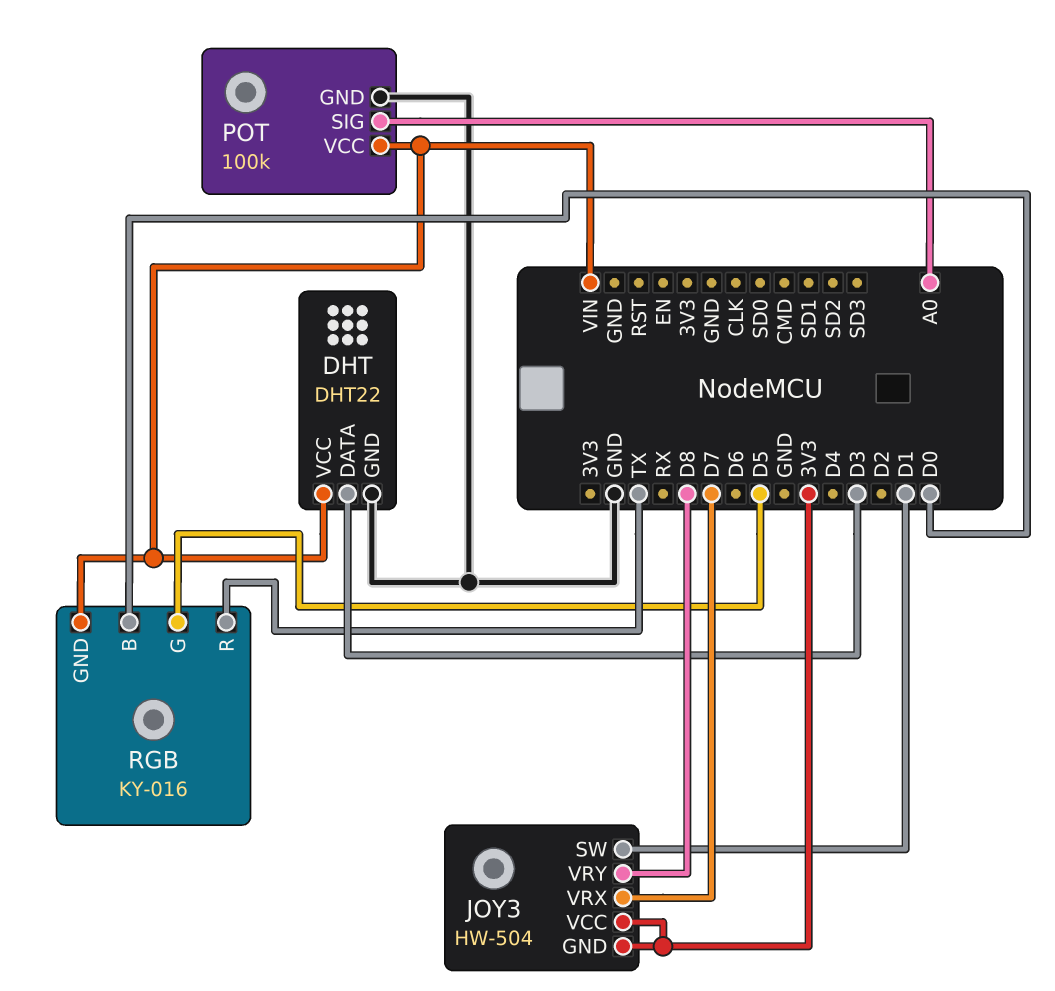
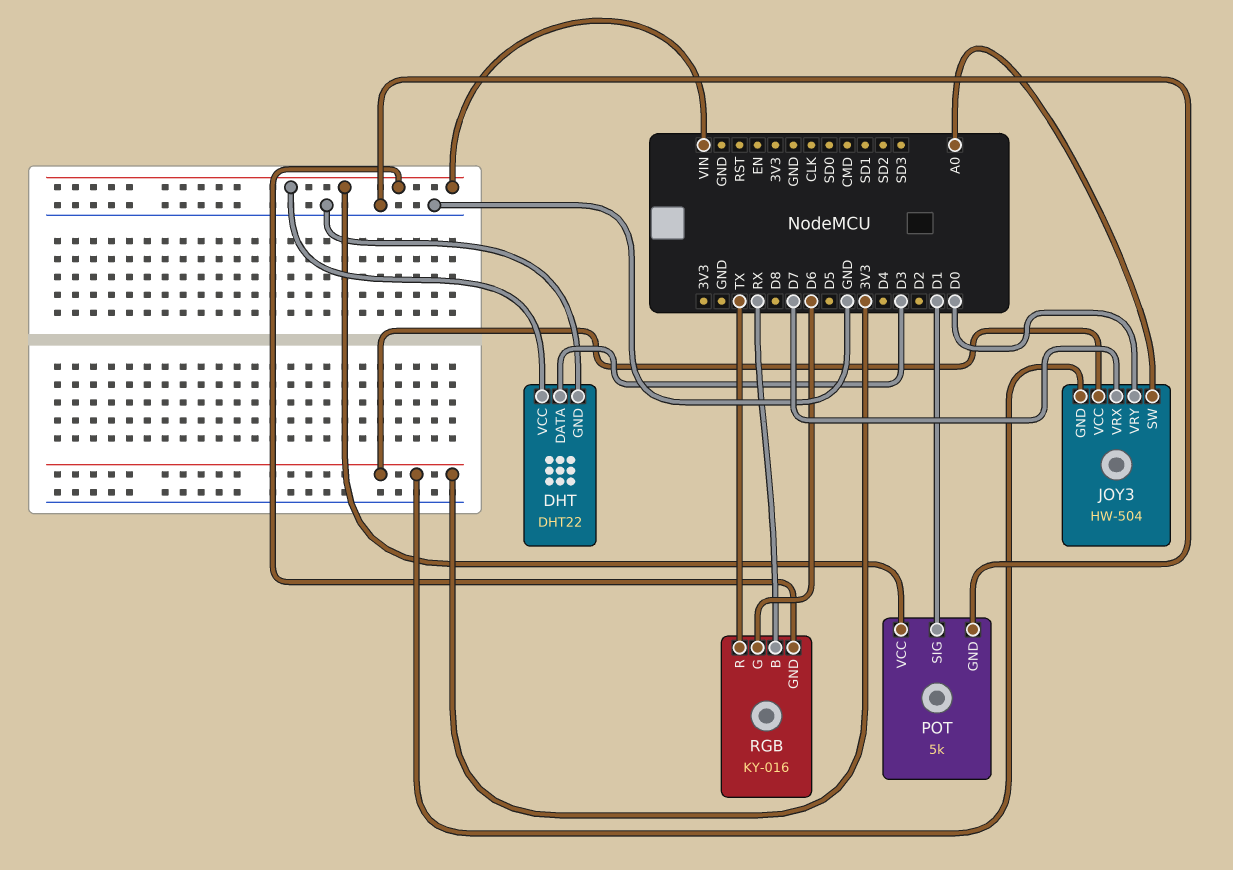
JOY3 pin SW: D1 -> A0
JOY3 pin VRY: D8 -> D0
POT: 100k -> 5k
POT pin SIG: A0 -> D1
RGB pin B: D0 -> RX
RGB pin G: D5 -> D6

